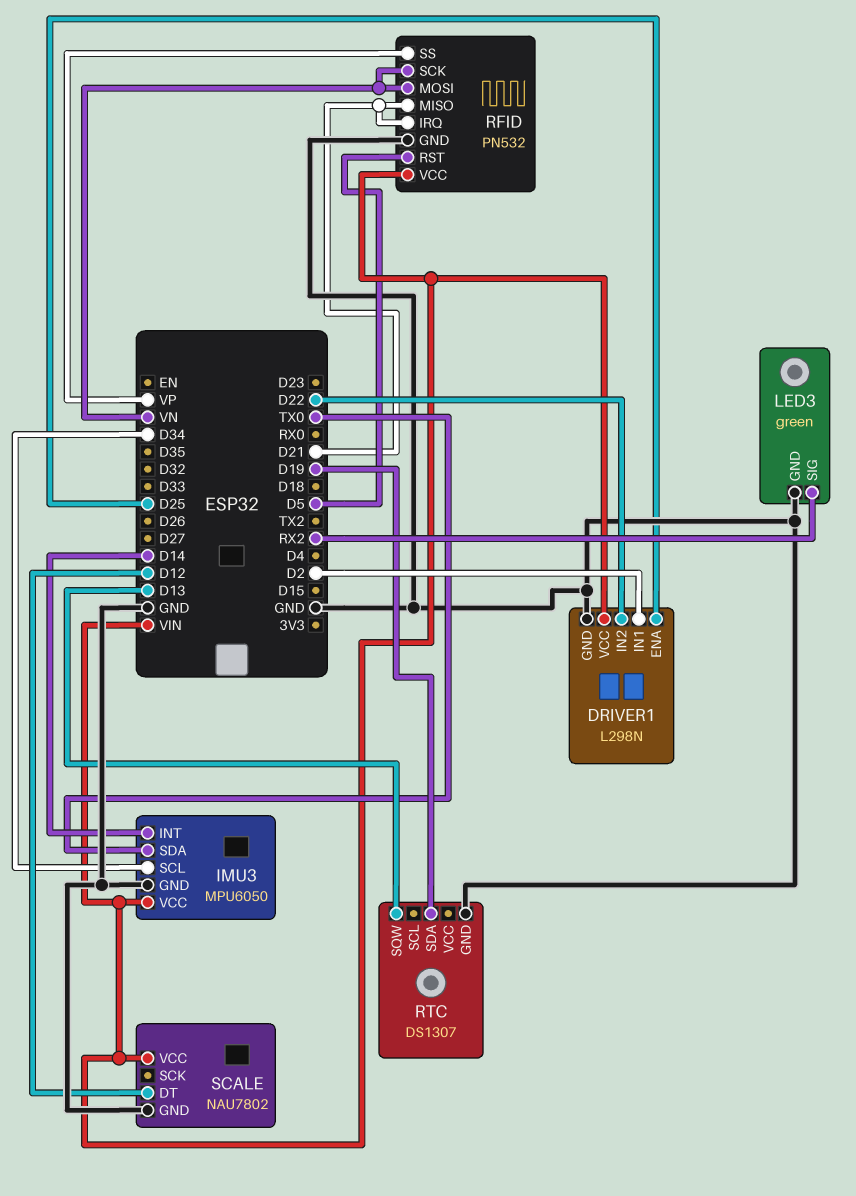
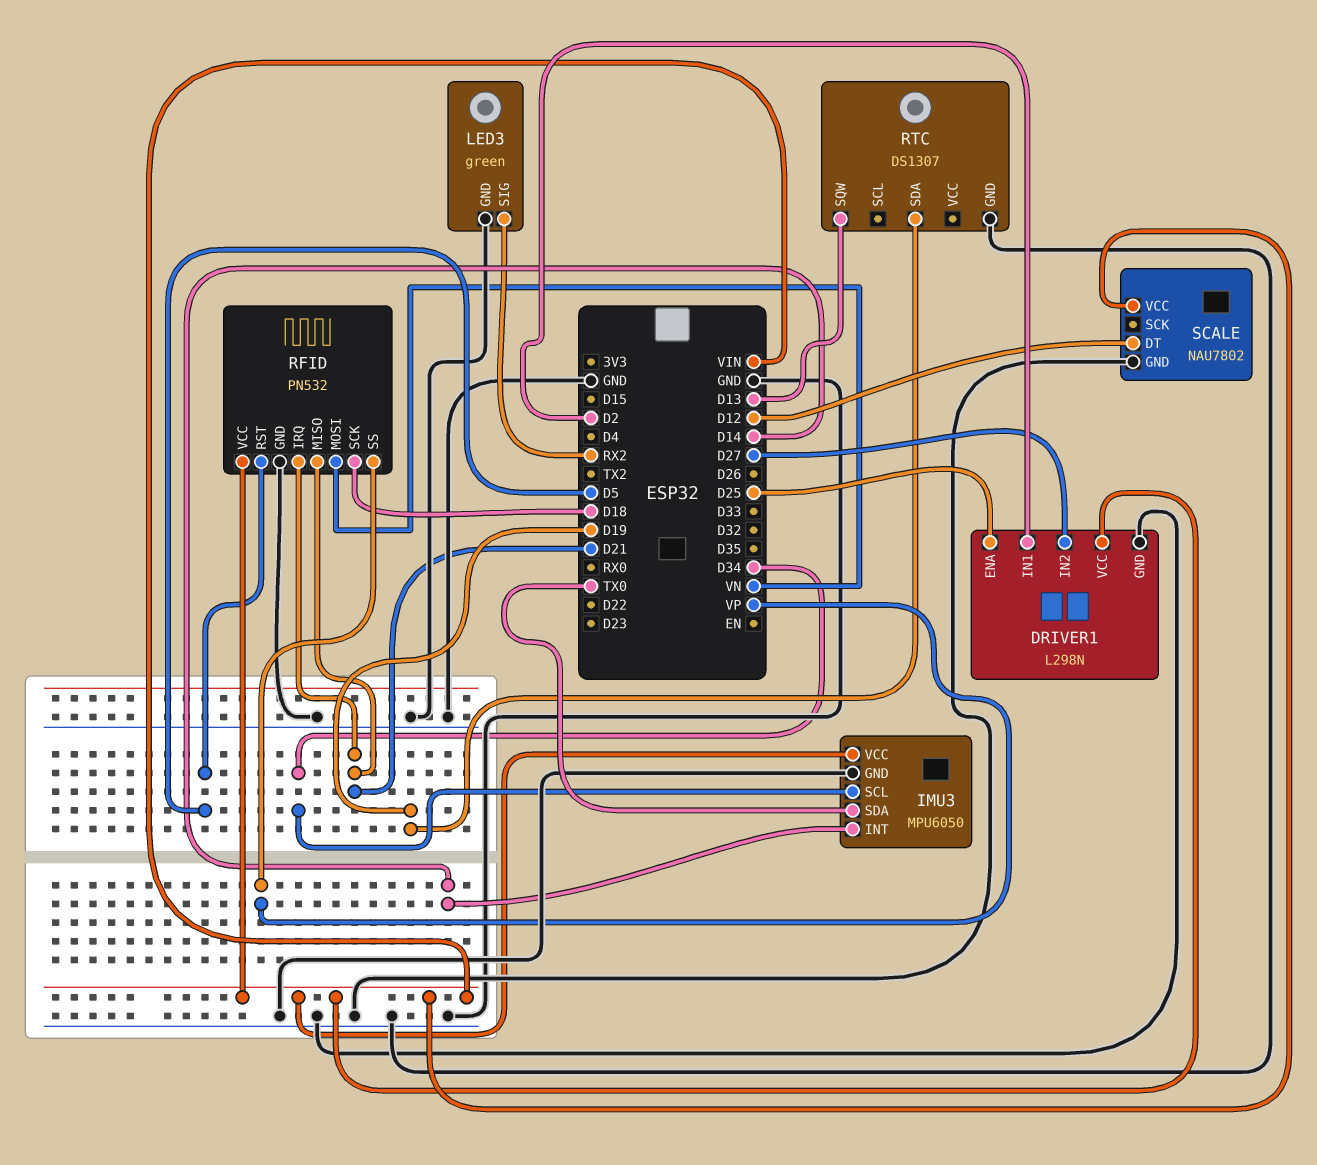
DRIVER1 pin IN2: D22 -> D27
RFID pin SCK: VN -> D18

